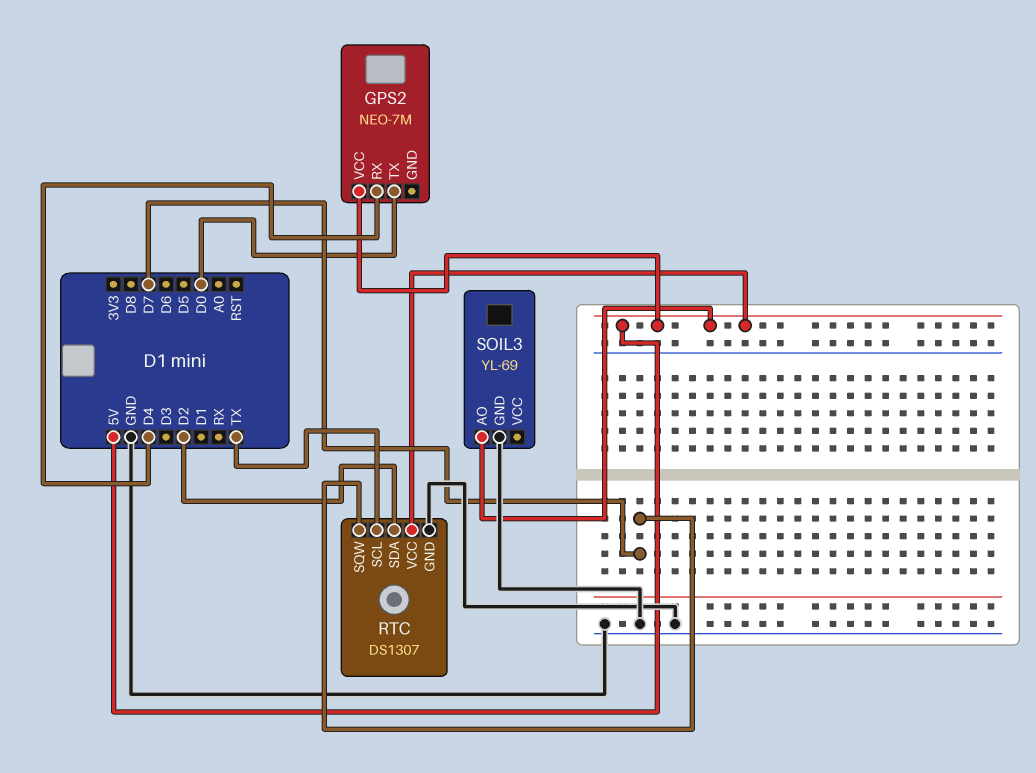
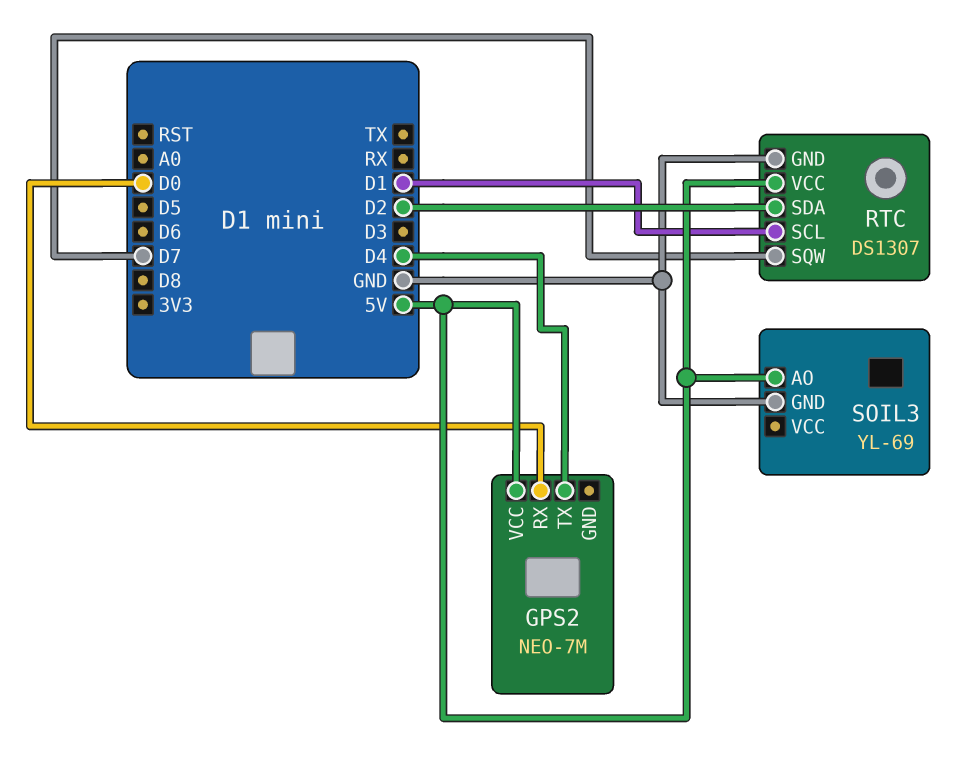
GPS2 pin RX: D4 -> D0
GPS2 pin TX: D0 -> D4
RTC pin SCL: TX -> D1

